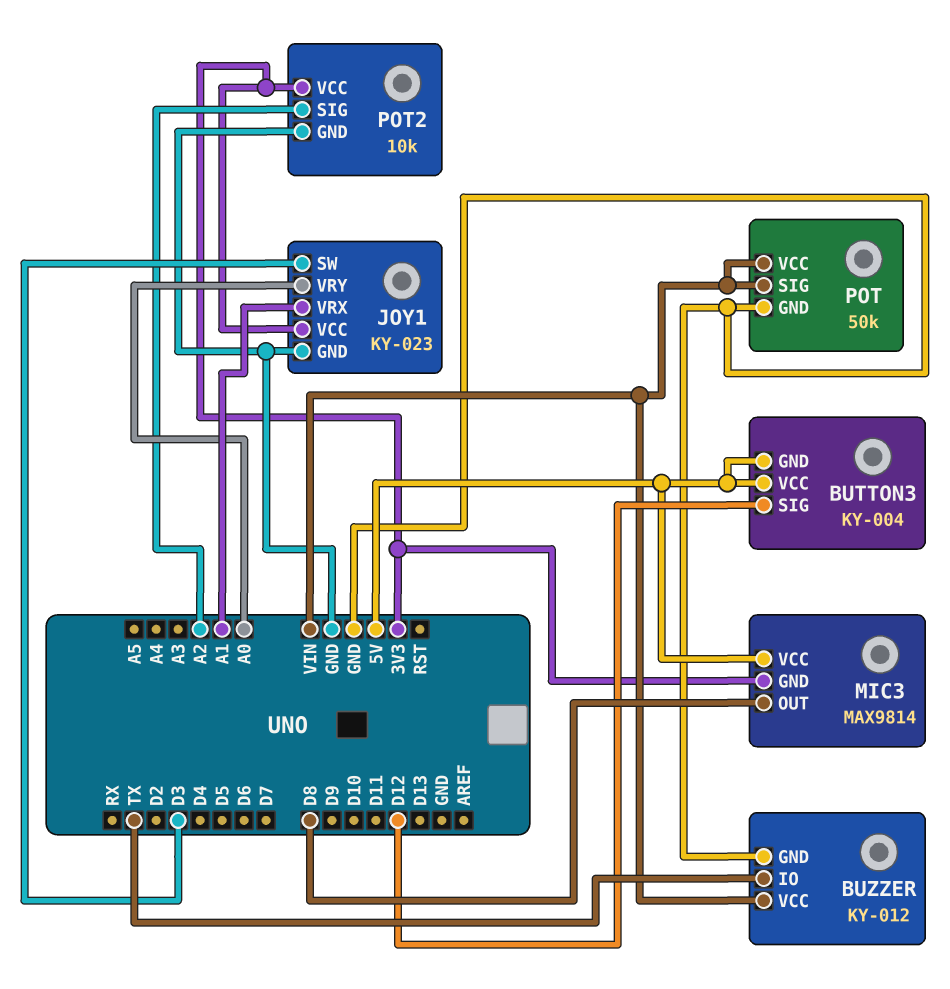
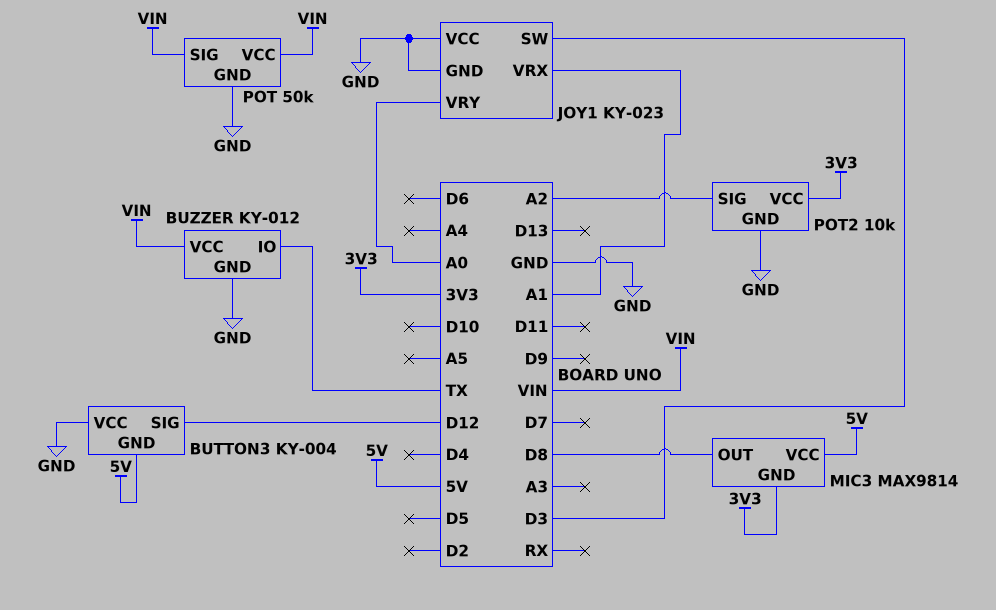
BUTTON3 pin VCC: 5V -> GND
JOY1 pin VCC: 3V3 -> GND

